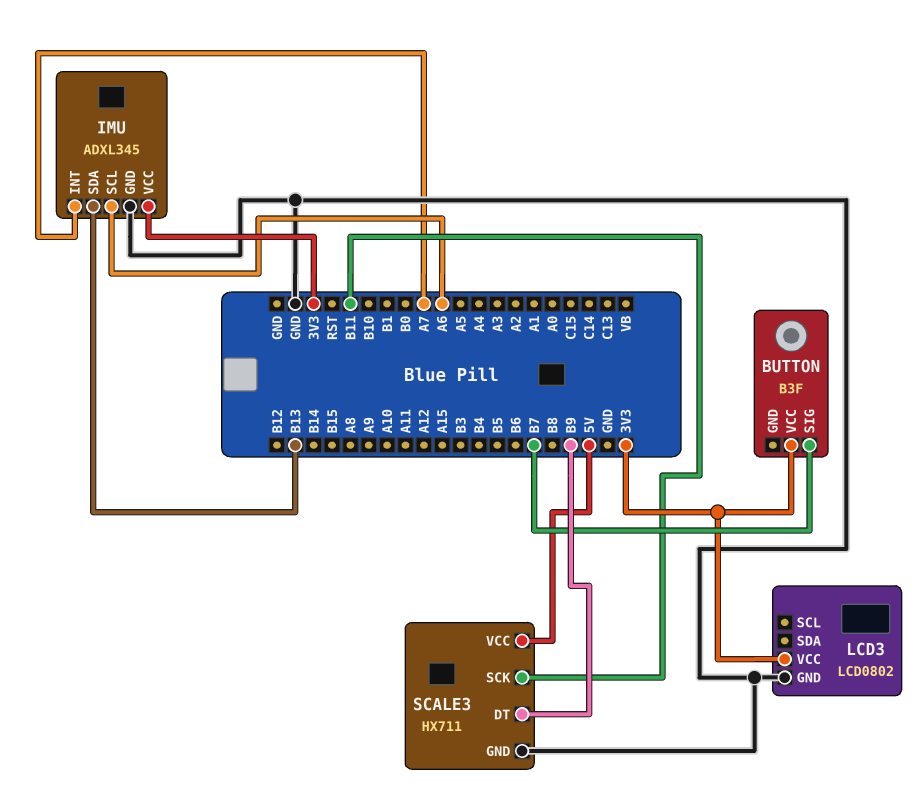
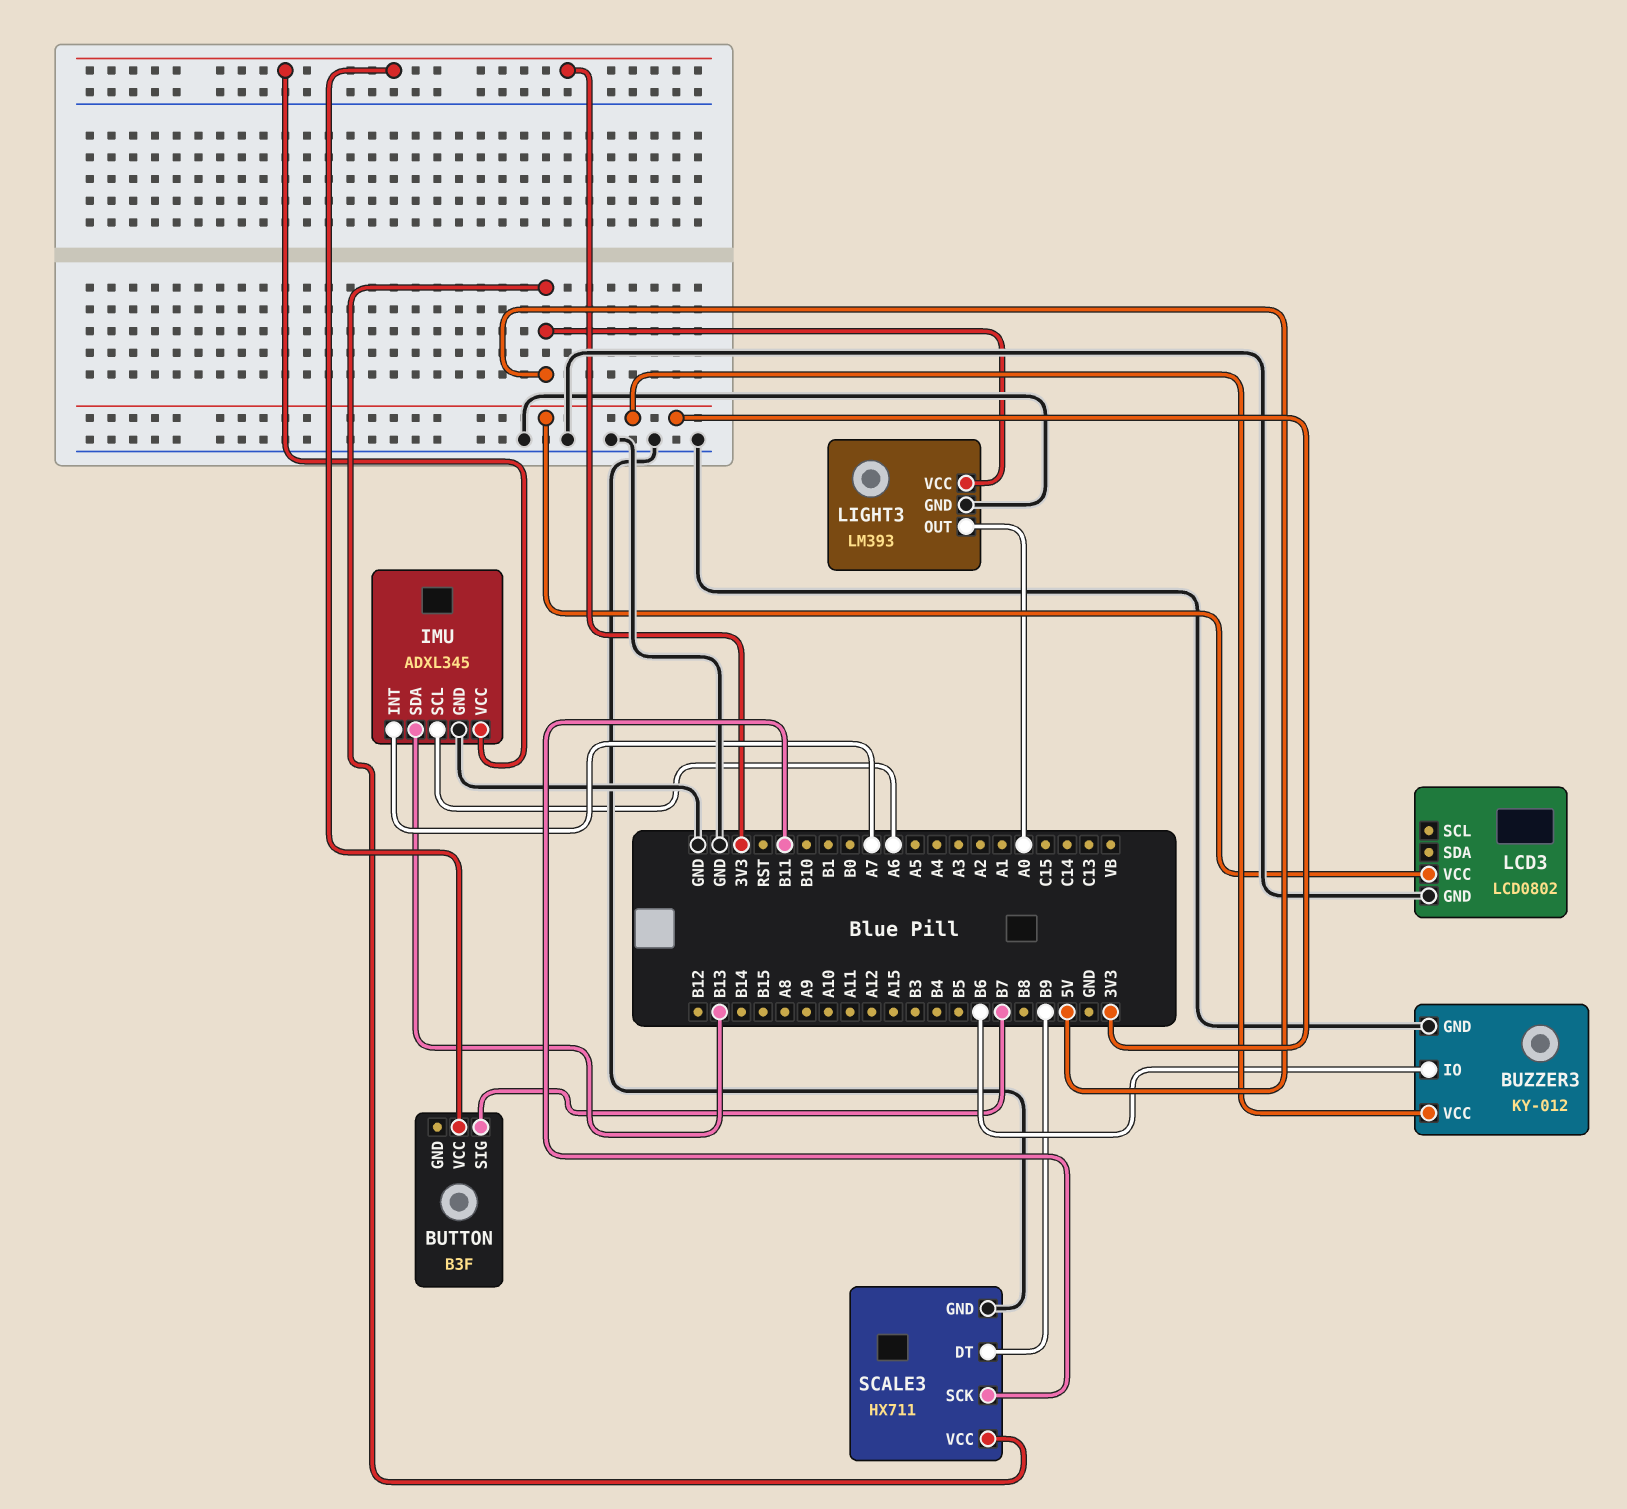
BUZZER3: none -> KY-012
BUZZER3 pin GND: none -> GND
BUZZER3 pin IO: none -> B6
BUZZER3 pin VCC: none -> 3V3
LIGHT3: none -> LM393
LIGHT3 pin GND: none -> GND
LIGHT3 pin OUT: none -> A0
LIGHT3 pin VCC: none -> 5V

